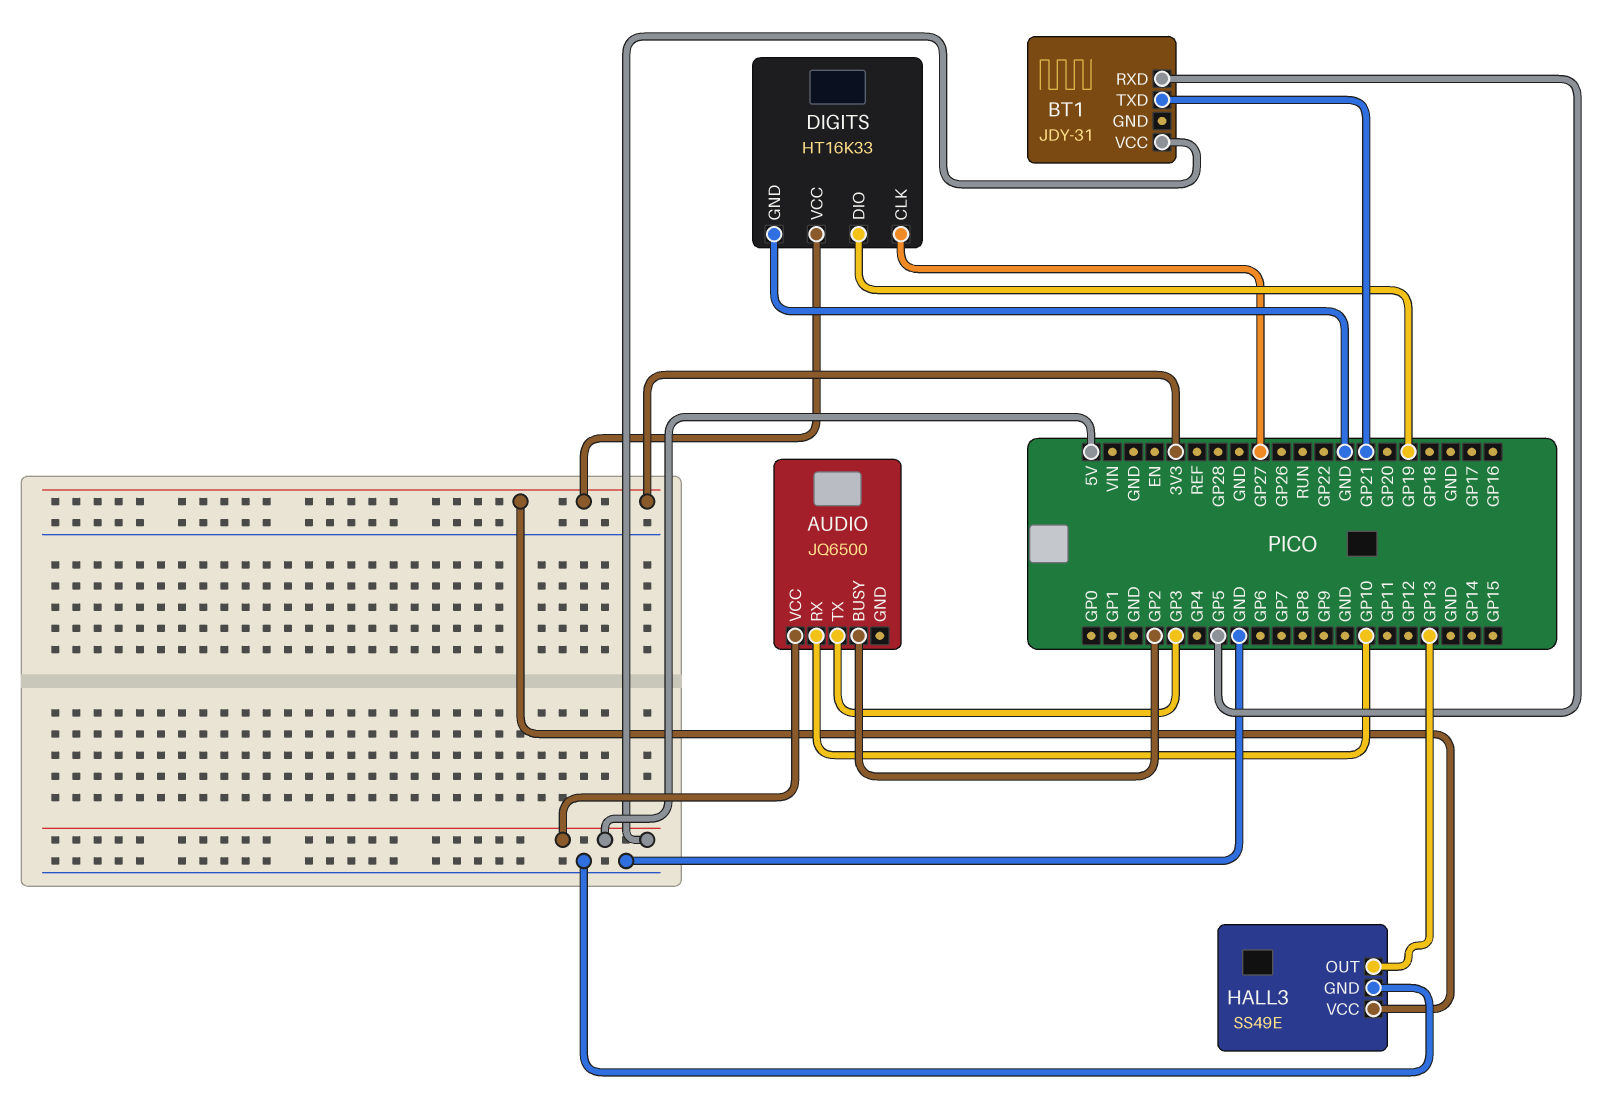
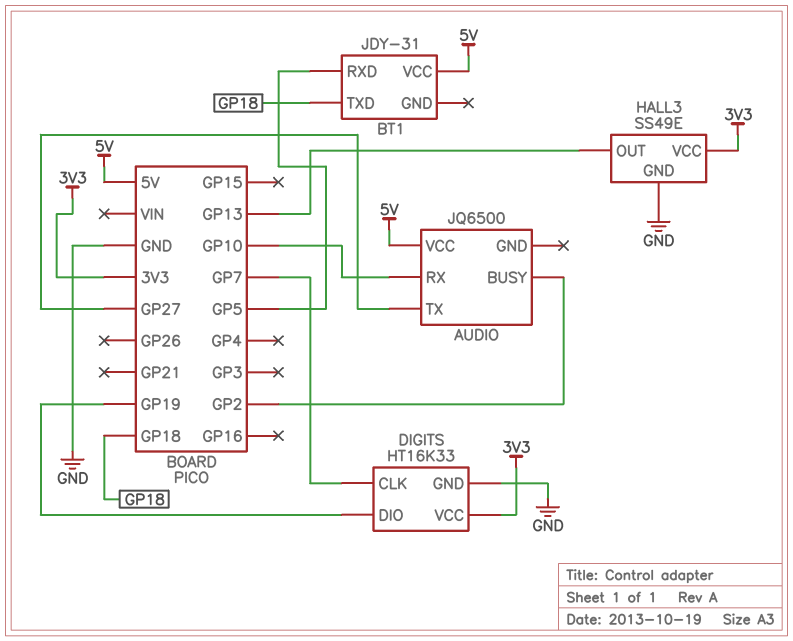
AUDIO pin TX: GP3 -> GP27
BT1 pin TXD: GP21 -> GP18
DIGITS pin CLK: GP27 -> GP7

